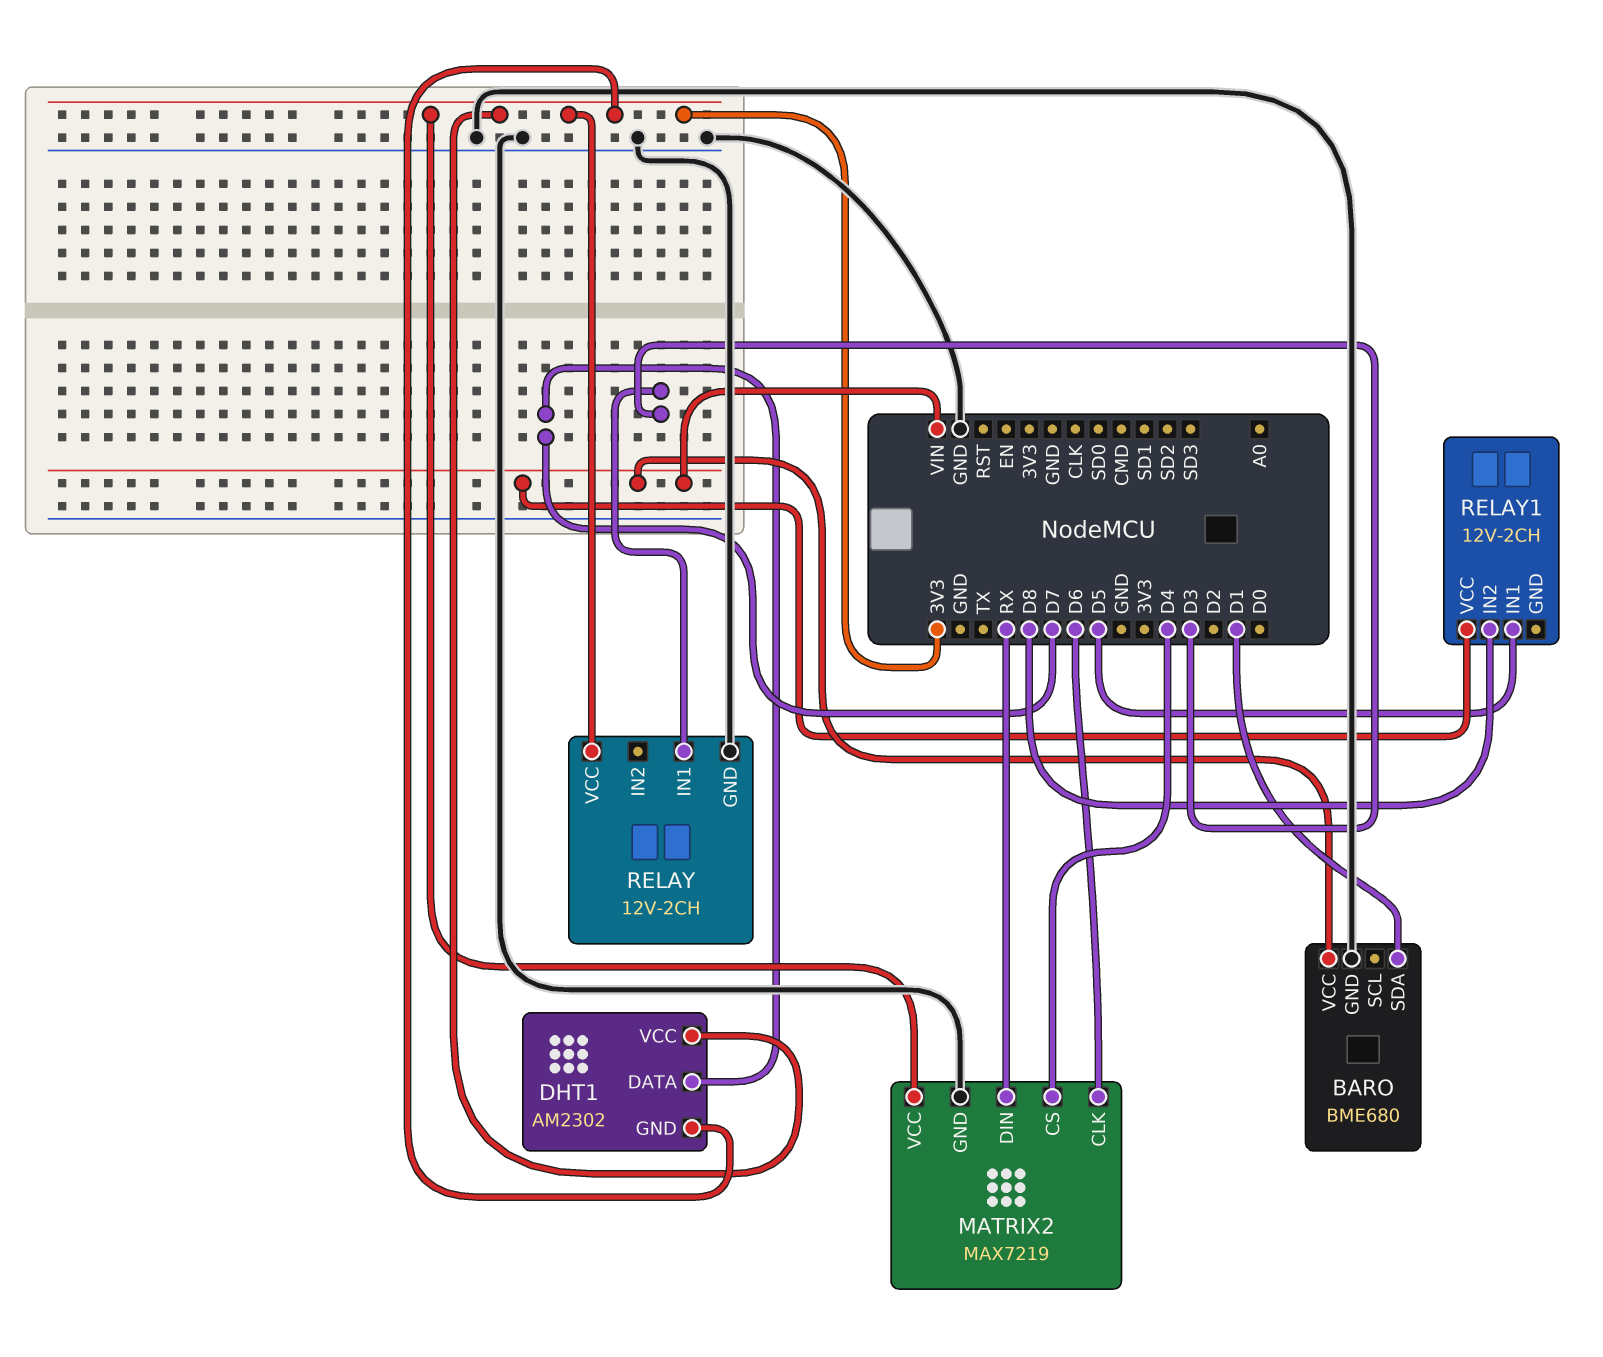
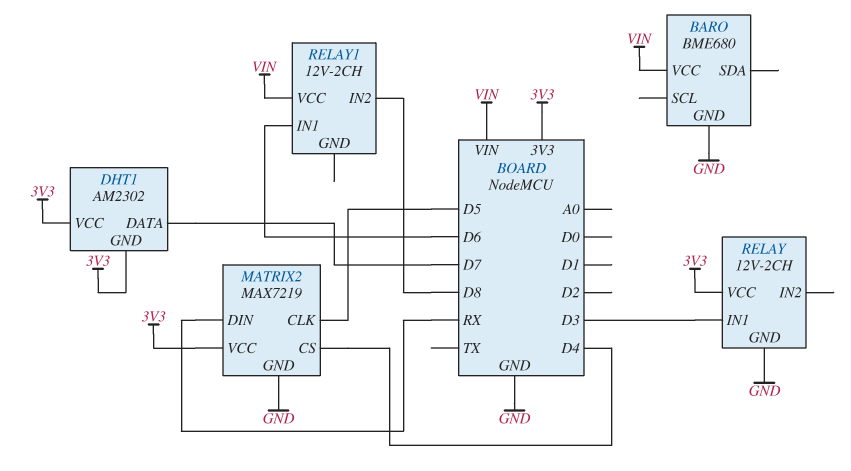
BARO pin SDA: D1 -> none
MATRIX2 pin CLK: D6 -> D5
RELAY1 pin IN1: D5 -> D6

